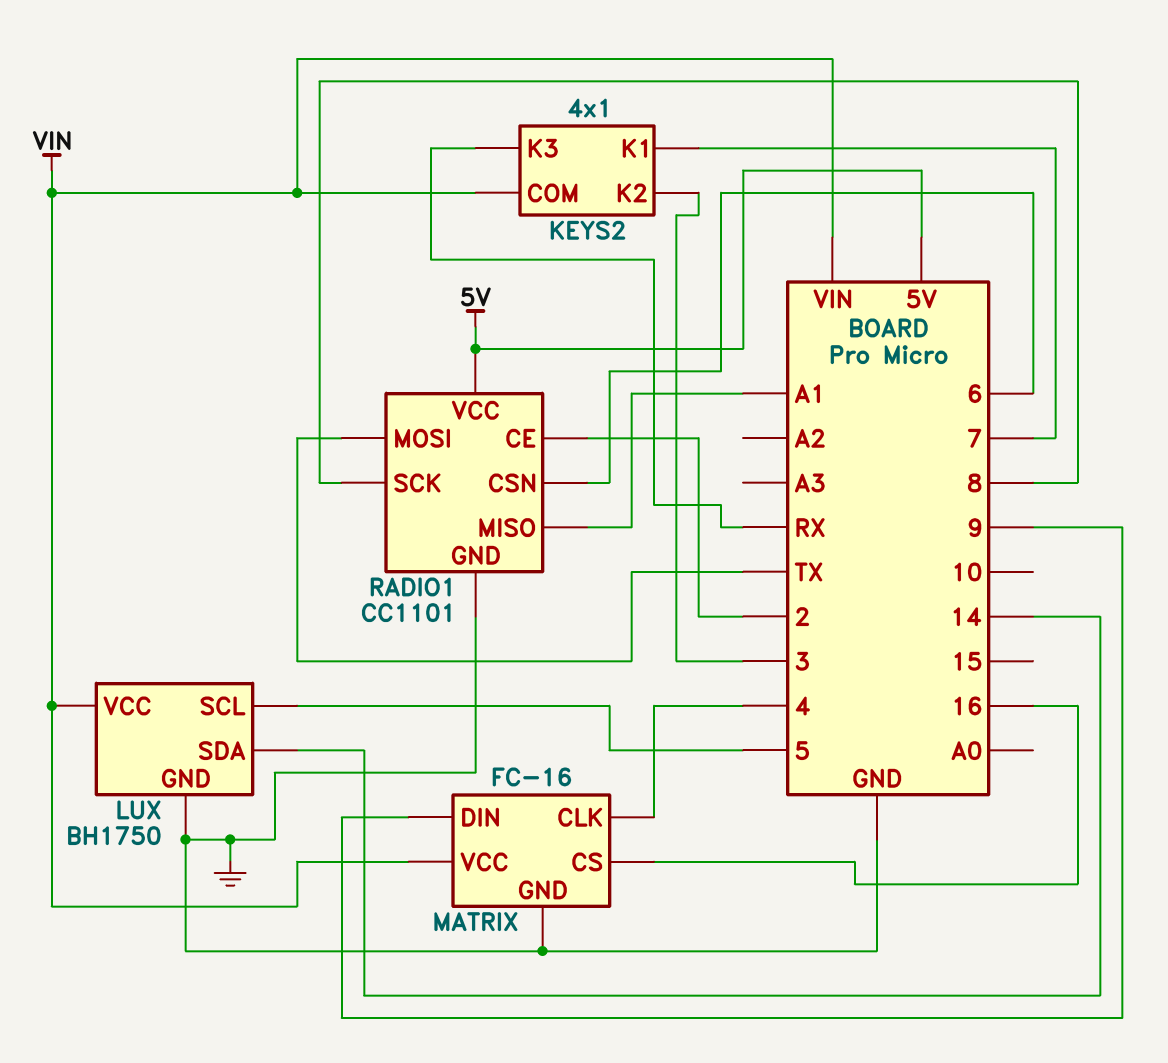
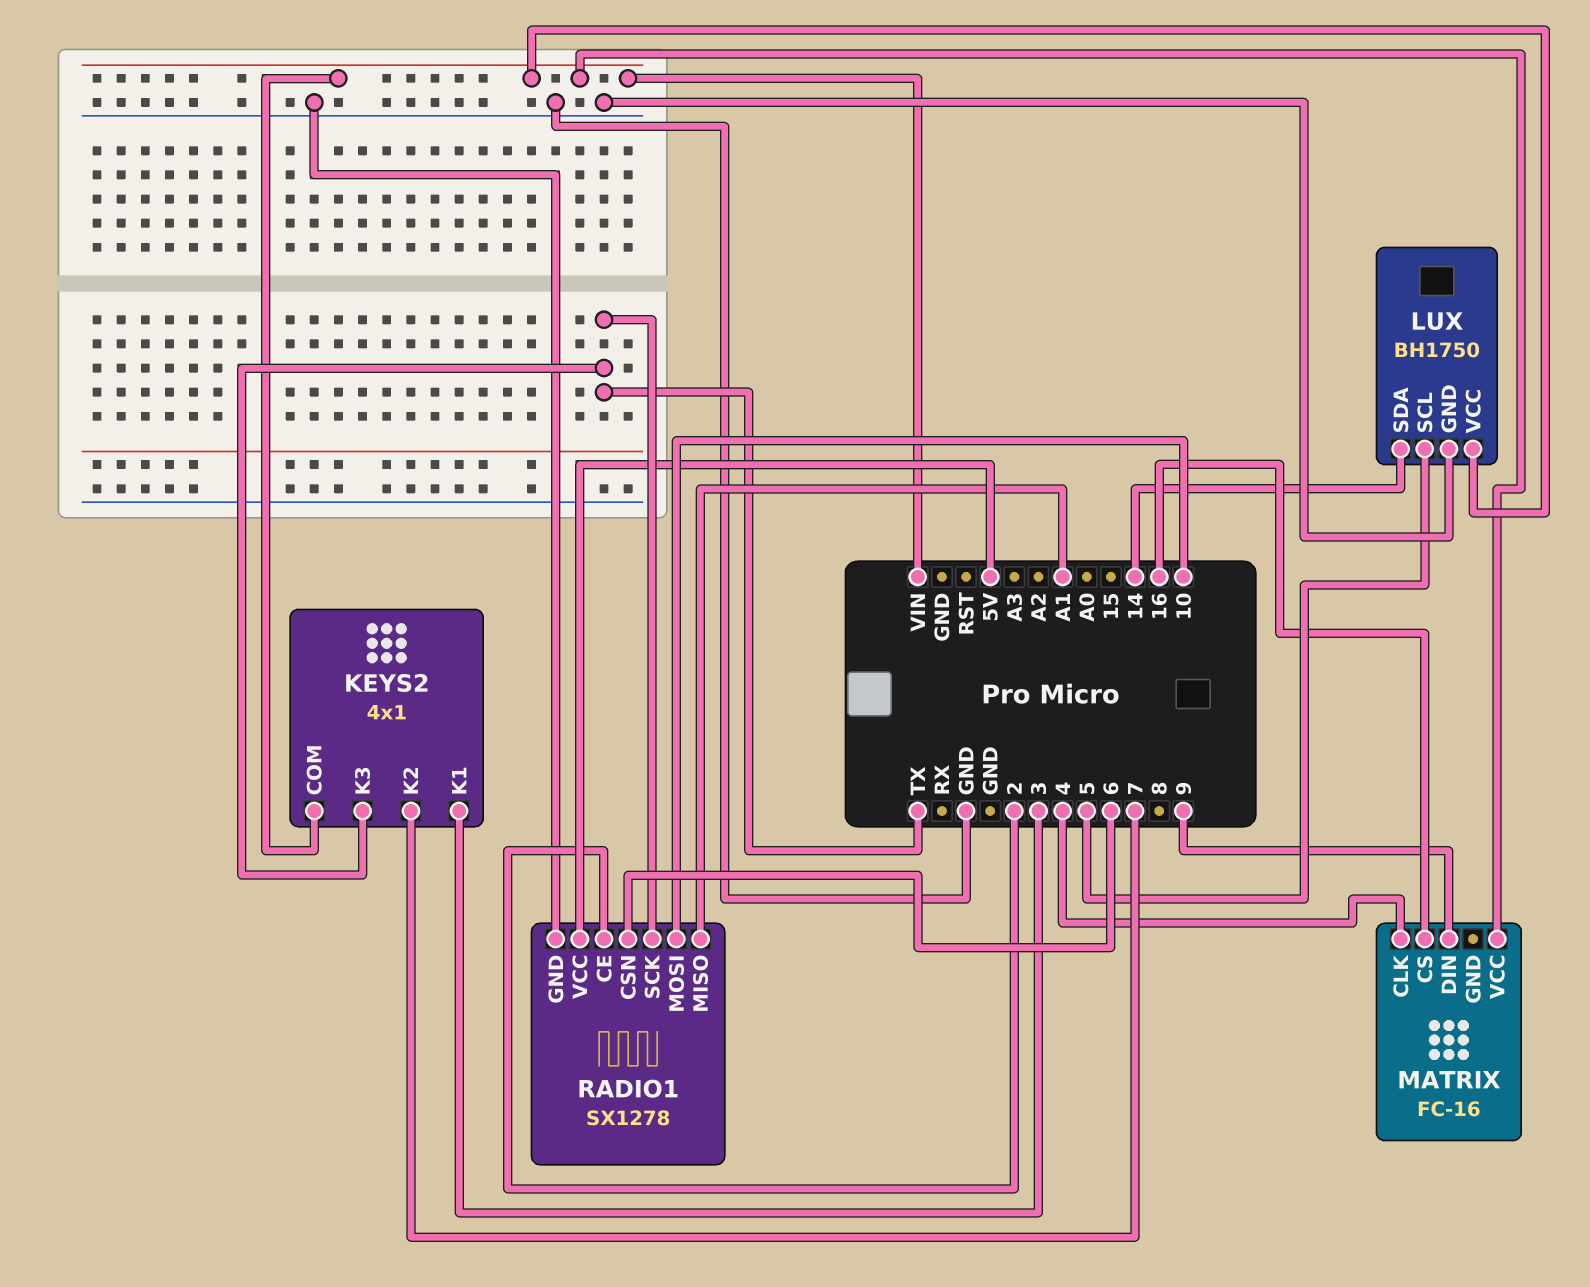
KEYS2 pin K1: 7 -> 3
KEYS2 pin K2: 3 -> 7
KEYS2 pin K3: RX -> TX
MATRIX pin GND: GND -> none
RADIO1: CC1101 -> SX1278
RADIO1 pin MOSI: TX -> 10
RADIO1 pin SCK: 8 -> TX

